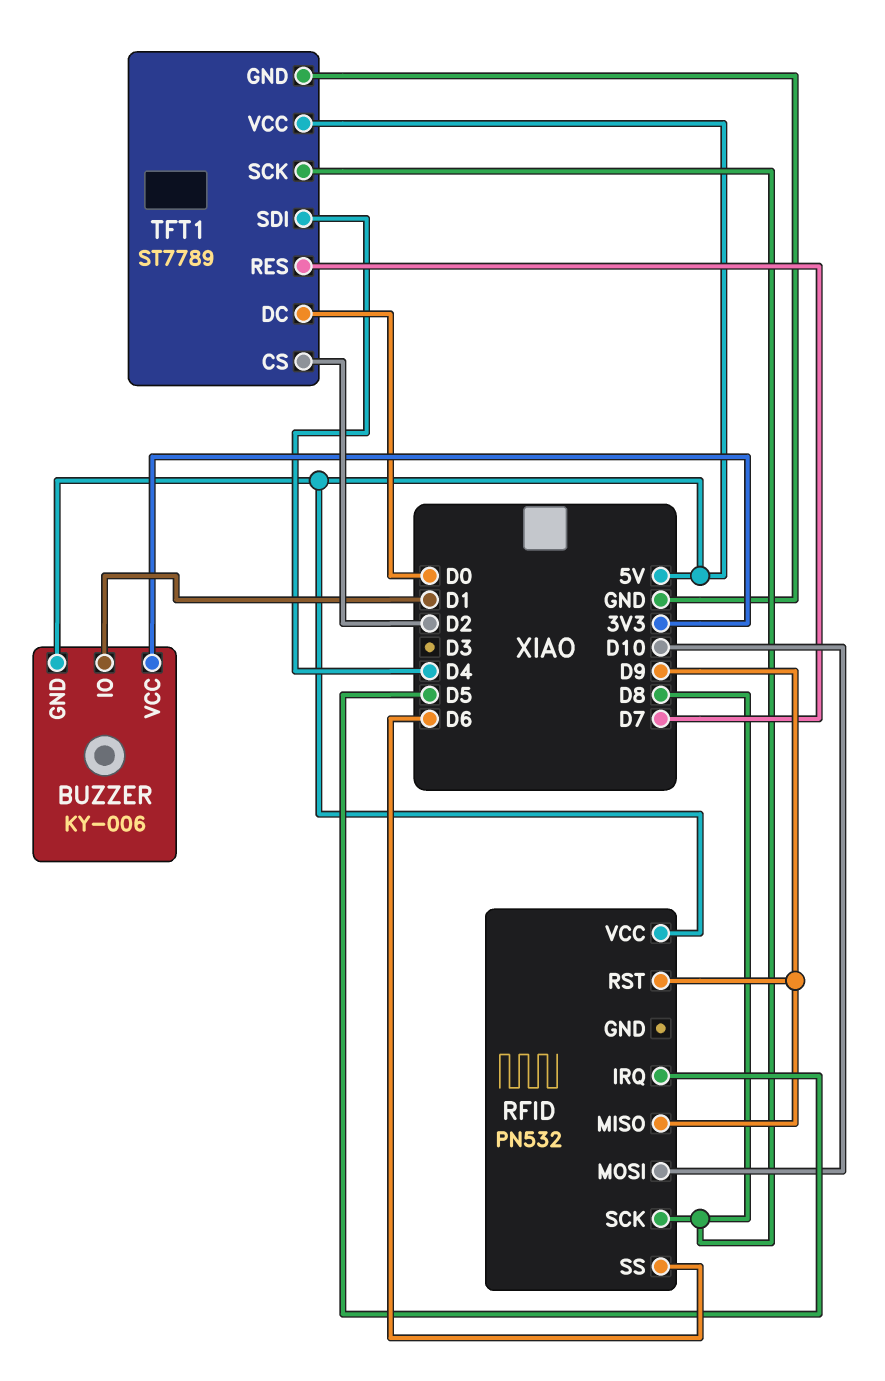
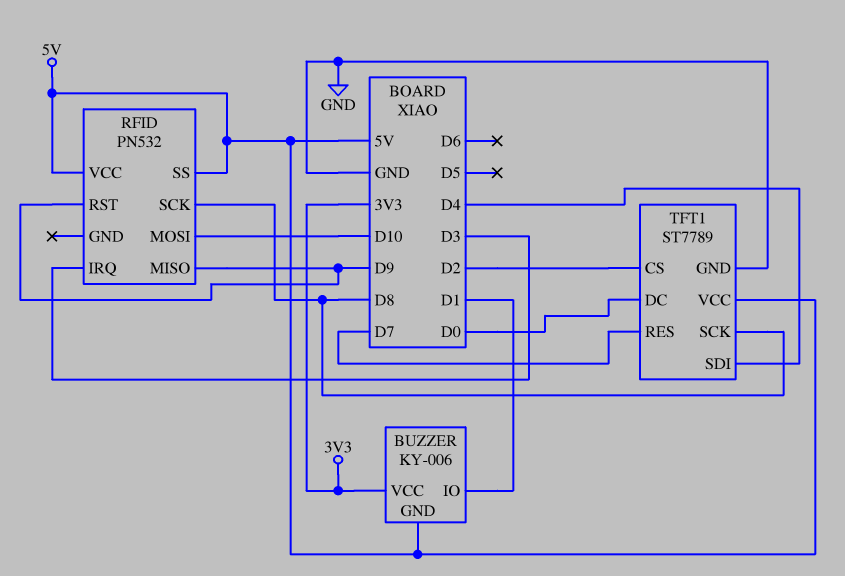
RFID pin IRQ: D5 -> D3
RFID pin SS: D6 -> 5V

